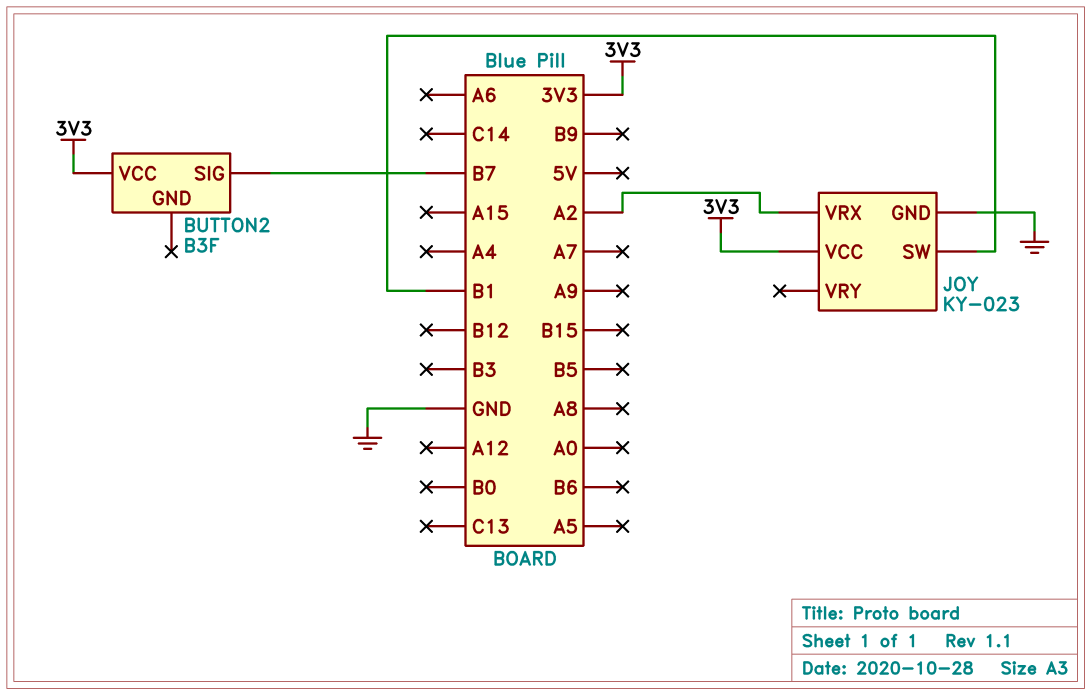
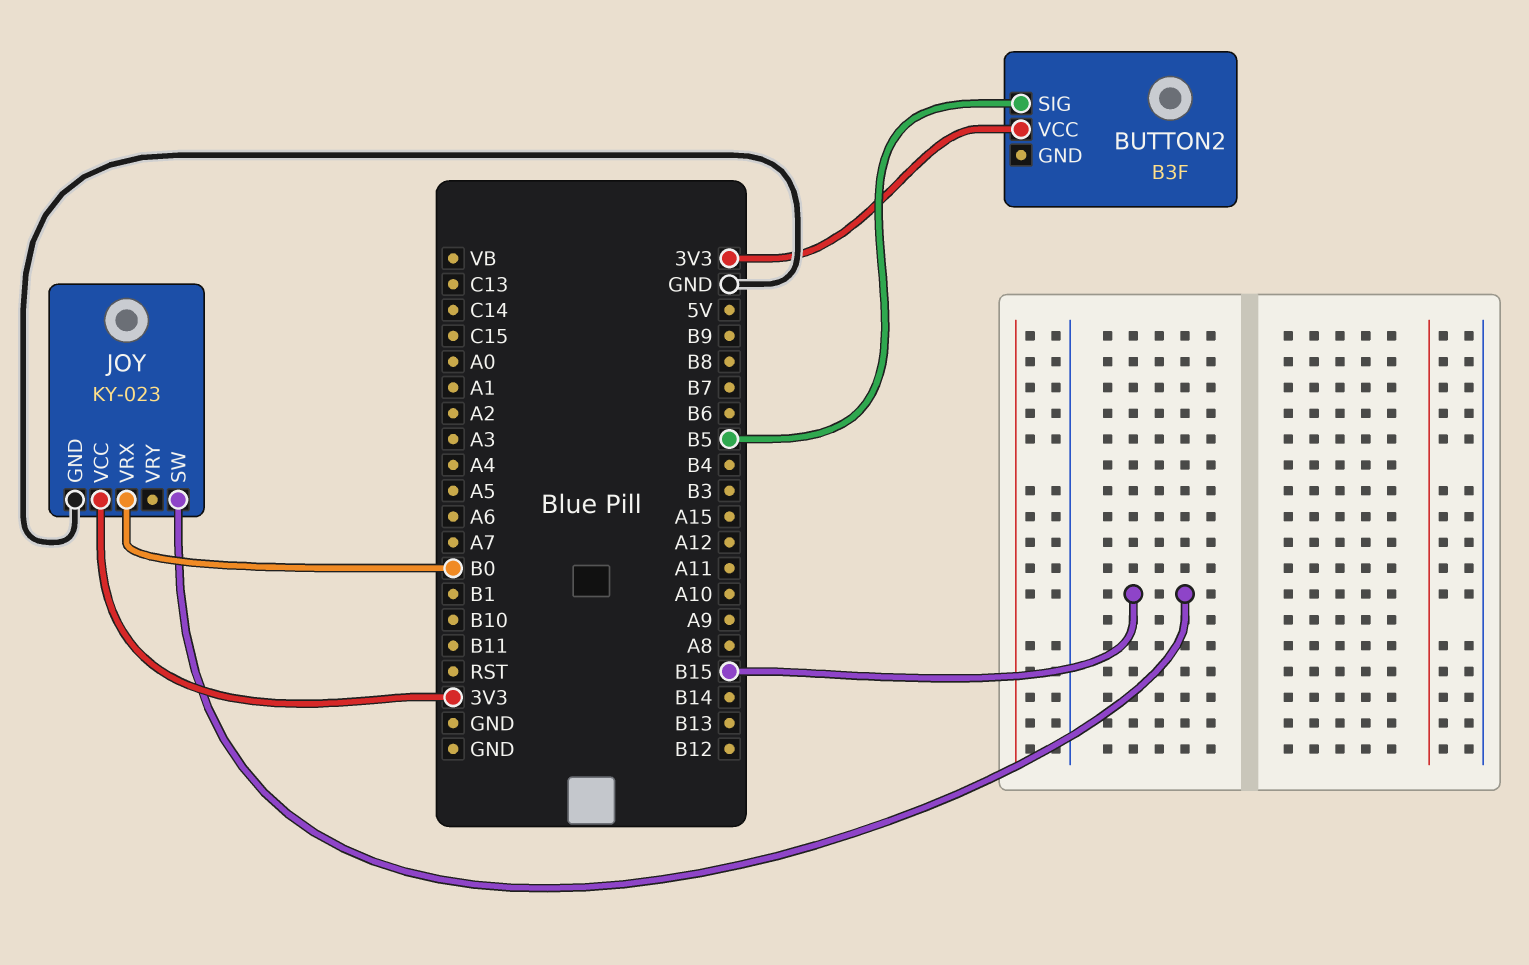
BUTTON2 pin SIG: B7 -> B5
JOY pin SW: B1 -> B15
JOY pin VRX: A2 -> B0

